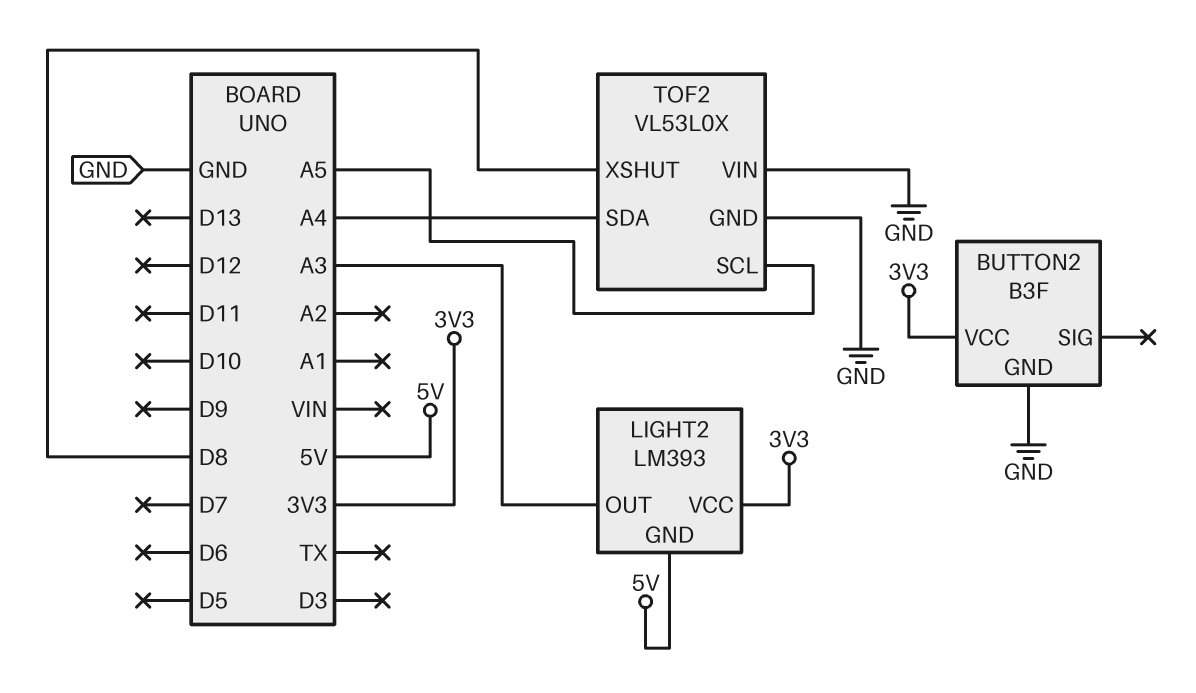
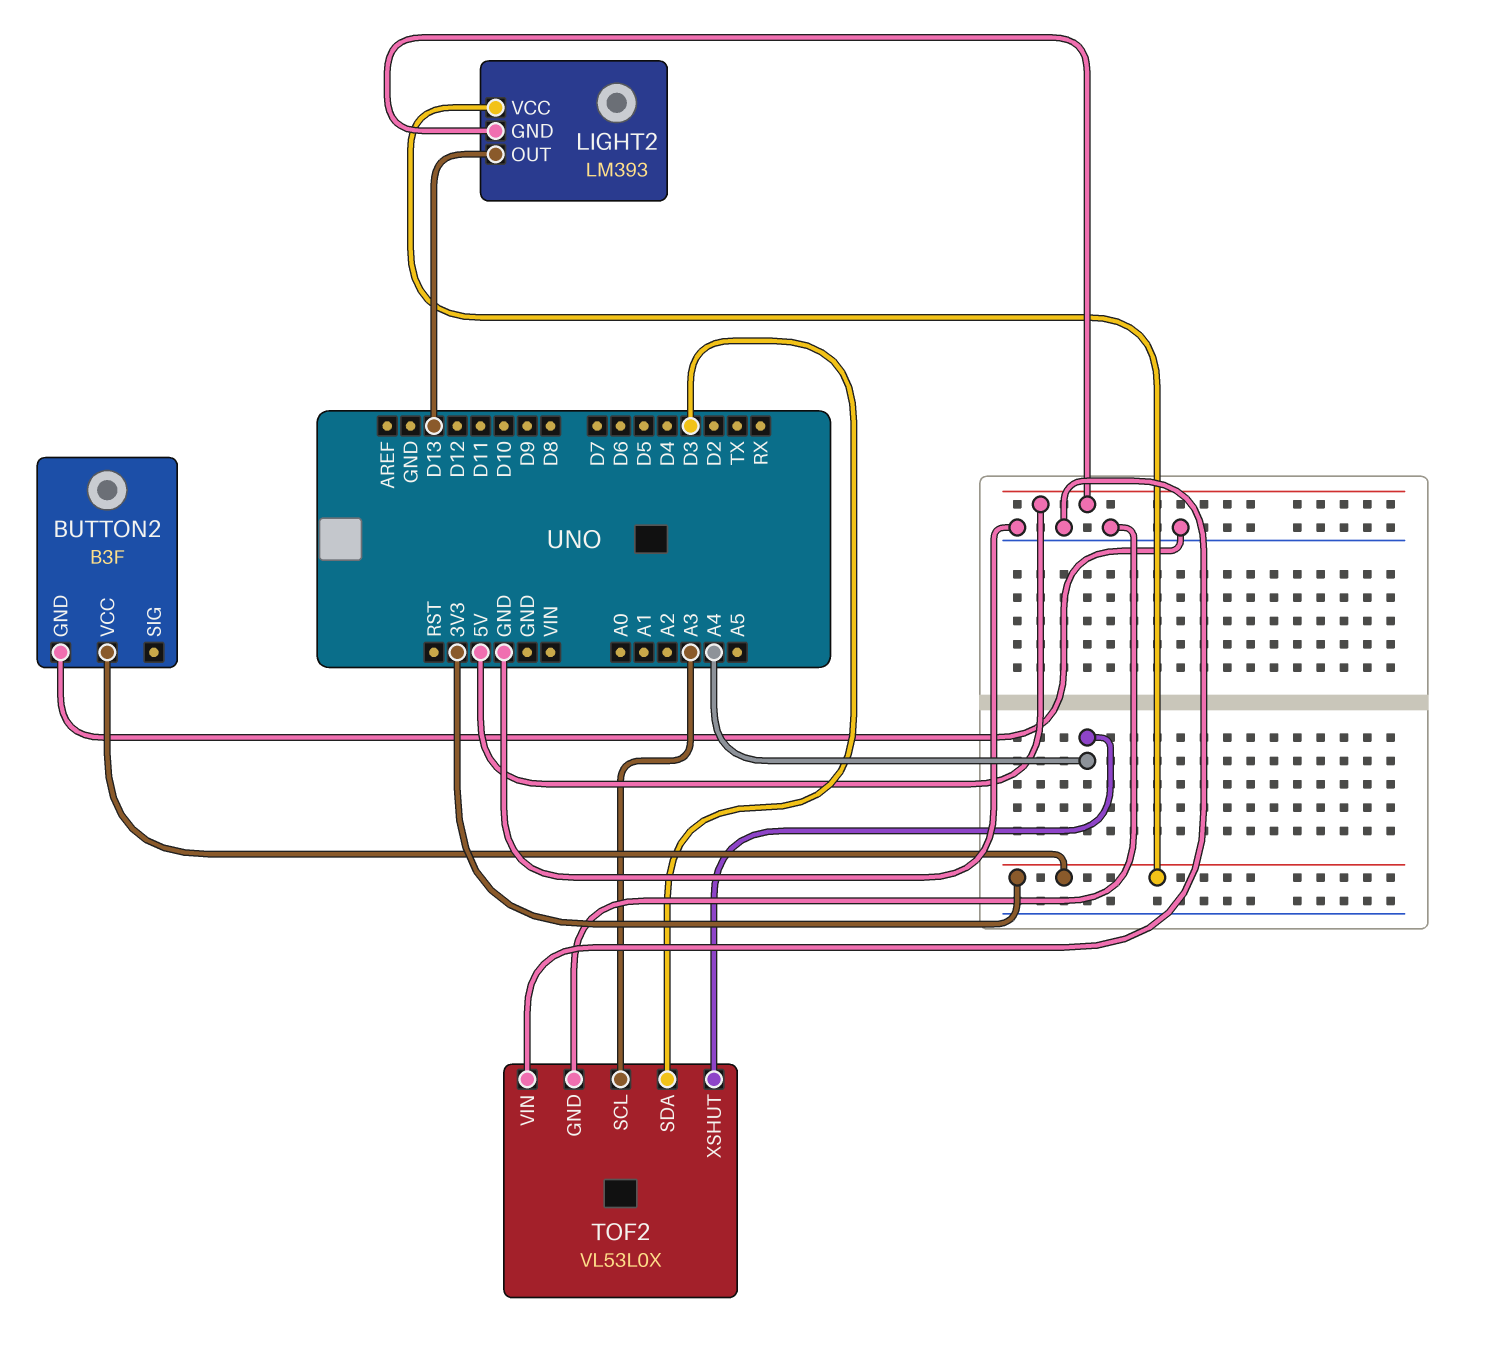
LIGHT2 pin OUT: A3 -> D13
TOF2 pin SCL: A5 -> A3
TOF2 pin SDA: A4 -> D3
TOF2 pin XSHUT: D8 -> A4

